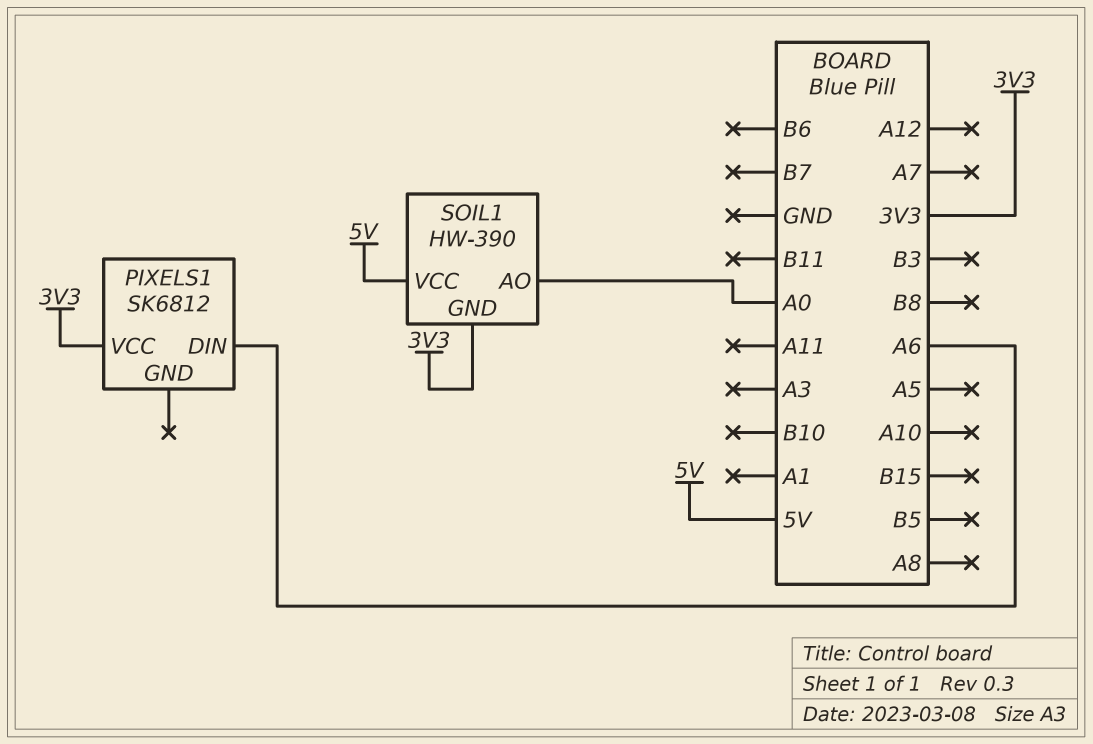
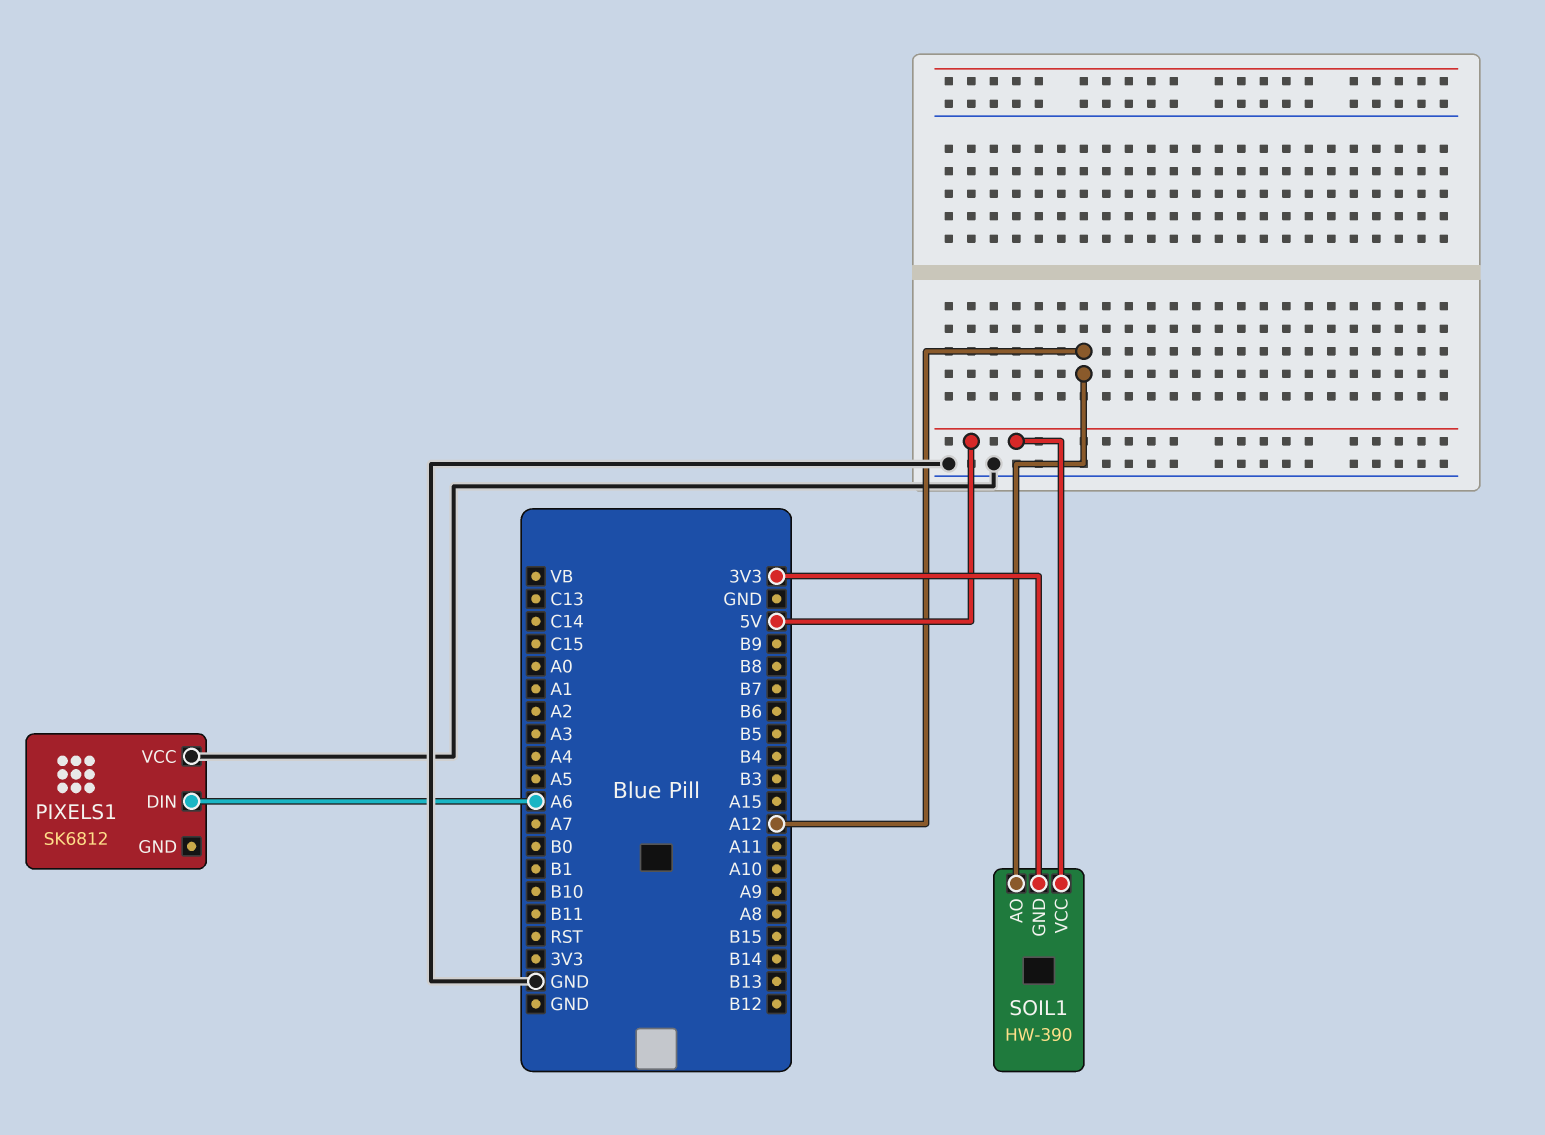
PIXELS1 pin VCC: 3V3 -> GND
SOIL1 pin AO: A0 -> A12

